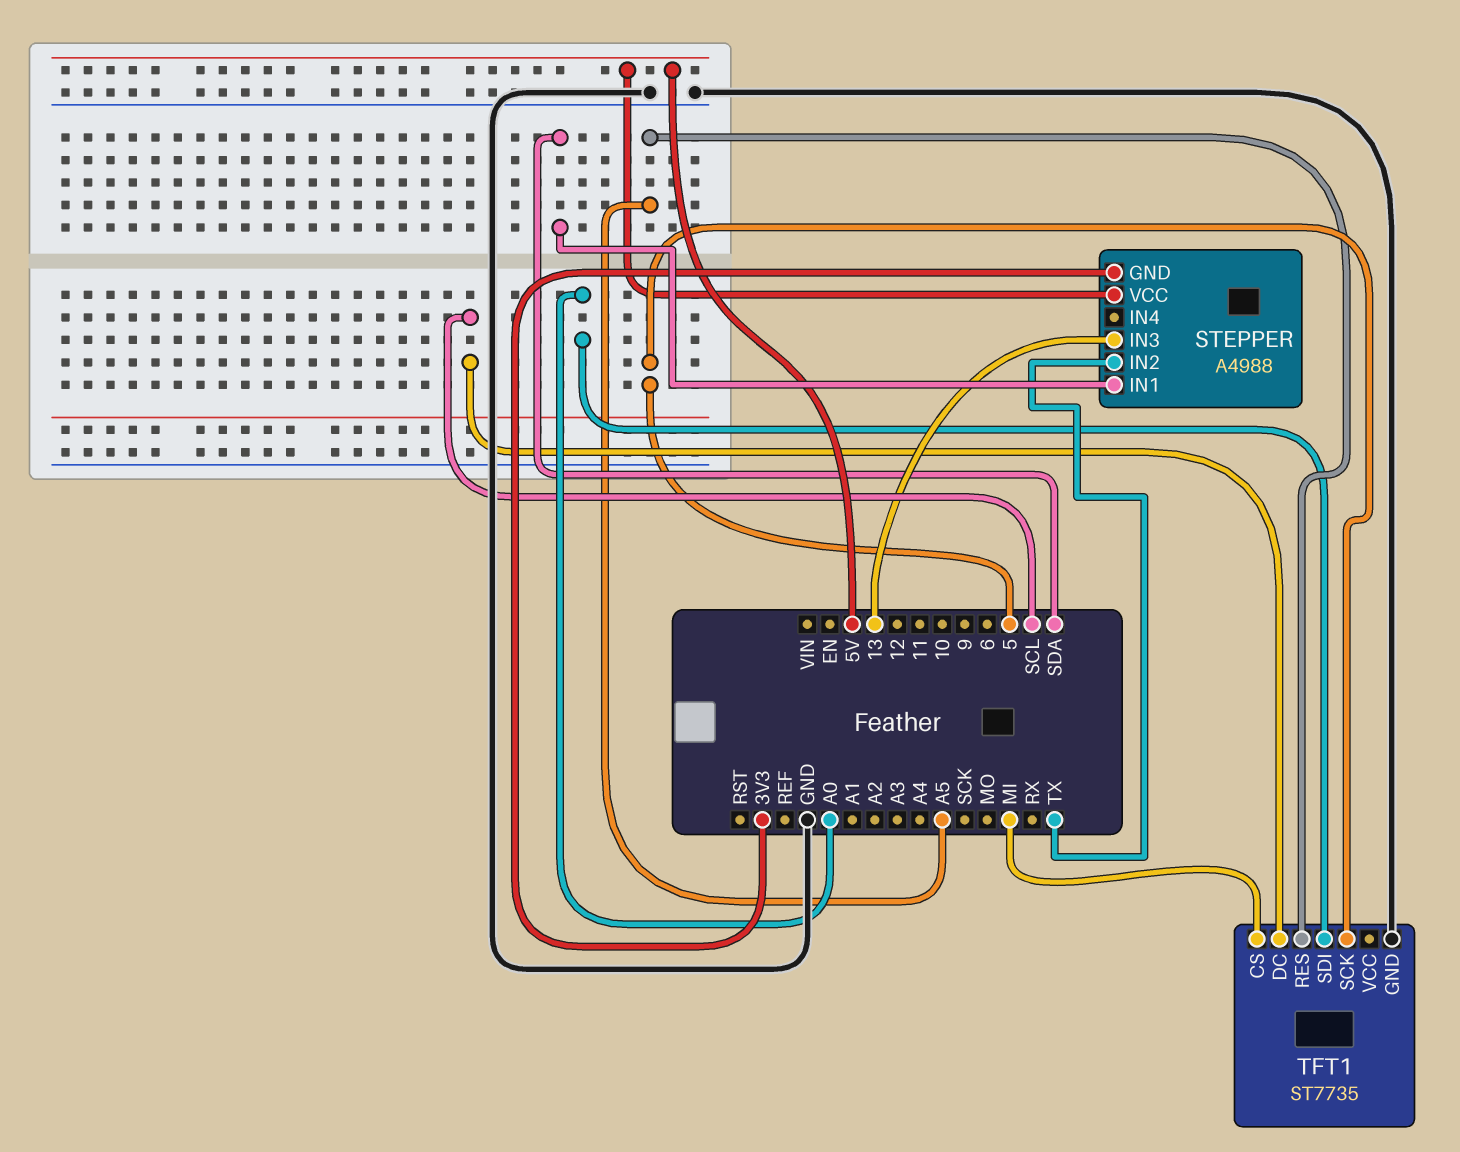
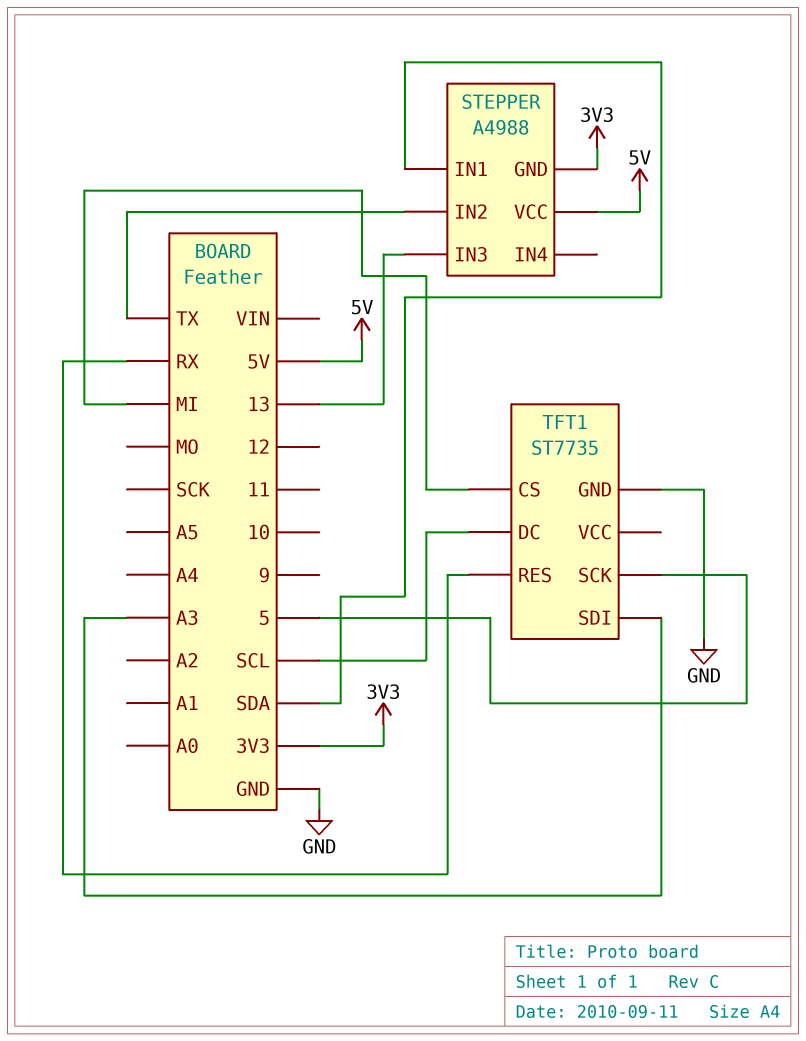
TFT1 pin RES: A5 -> RX
TFT1 pin SDI: A0 -> A3

